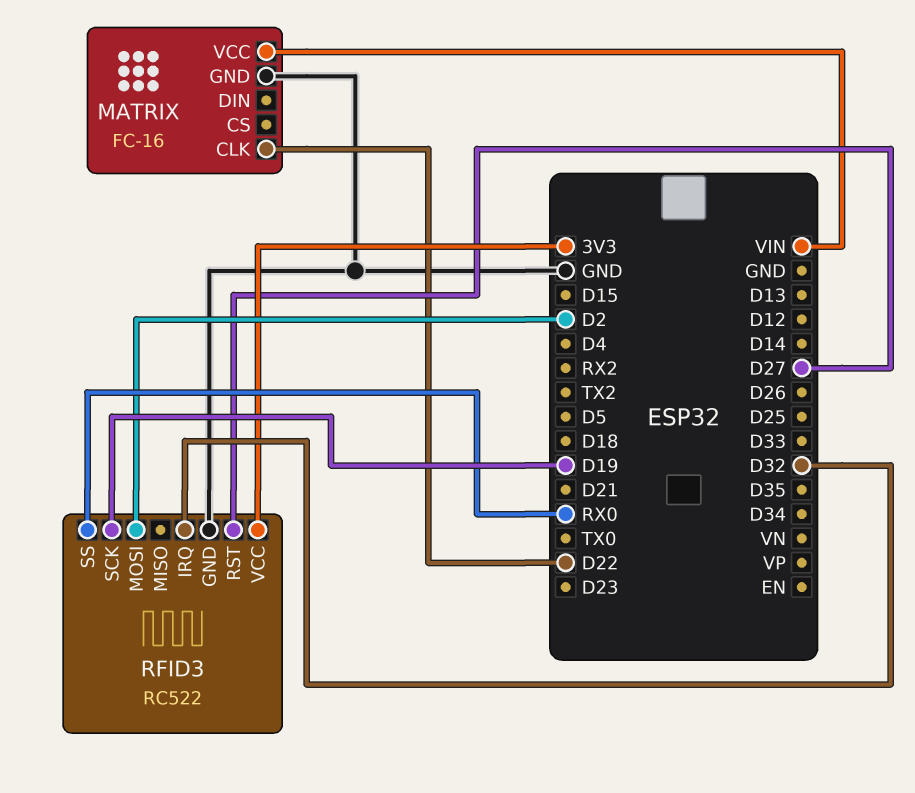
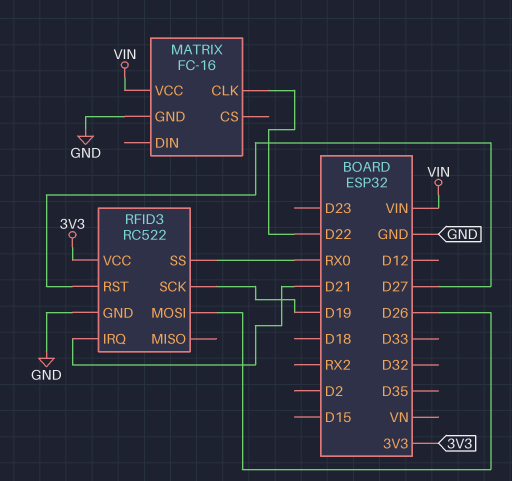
RFID3 pin IRQ: D32 -> D21
RFID3 pin MOSI: D2 -> D26

